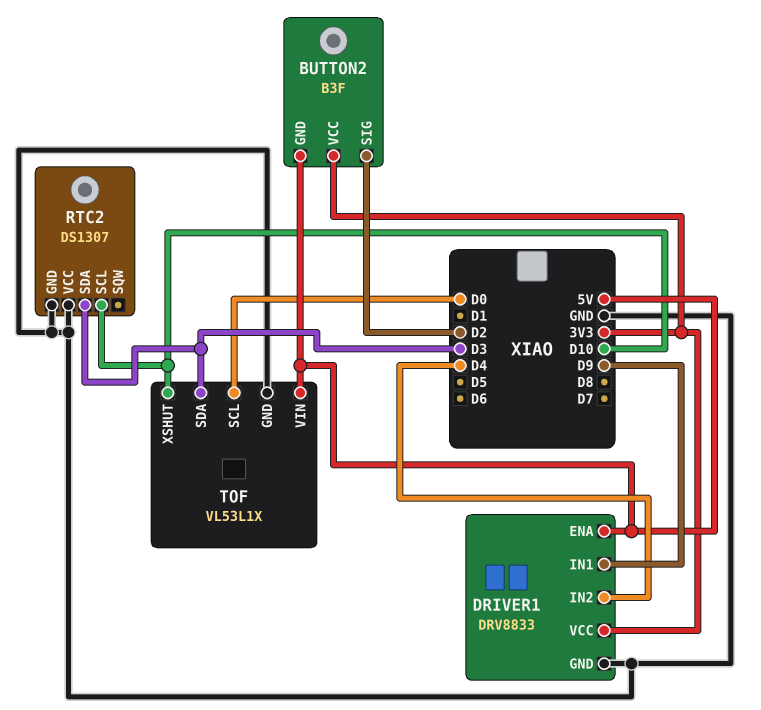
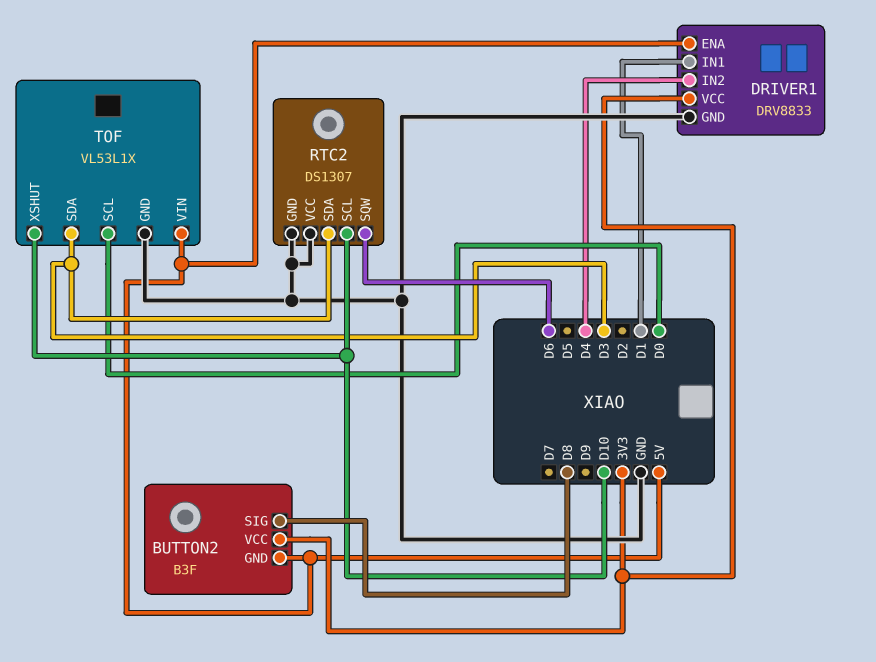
BUTTON2 pin SIG: D2 -> D8
DRIVER1 pin IN1: D9 -> D1
RTC2 pin SQW: none -> D6

